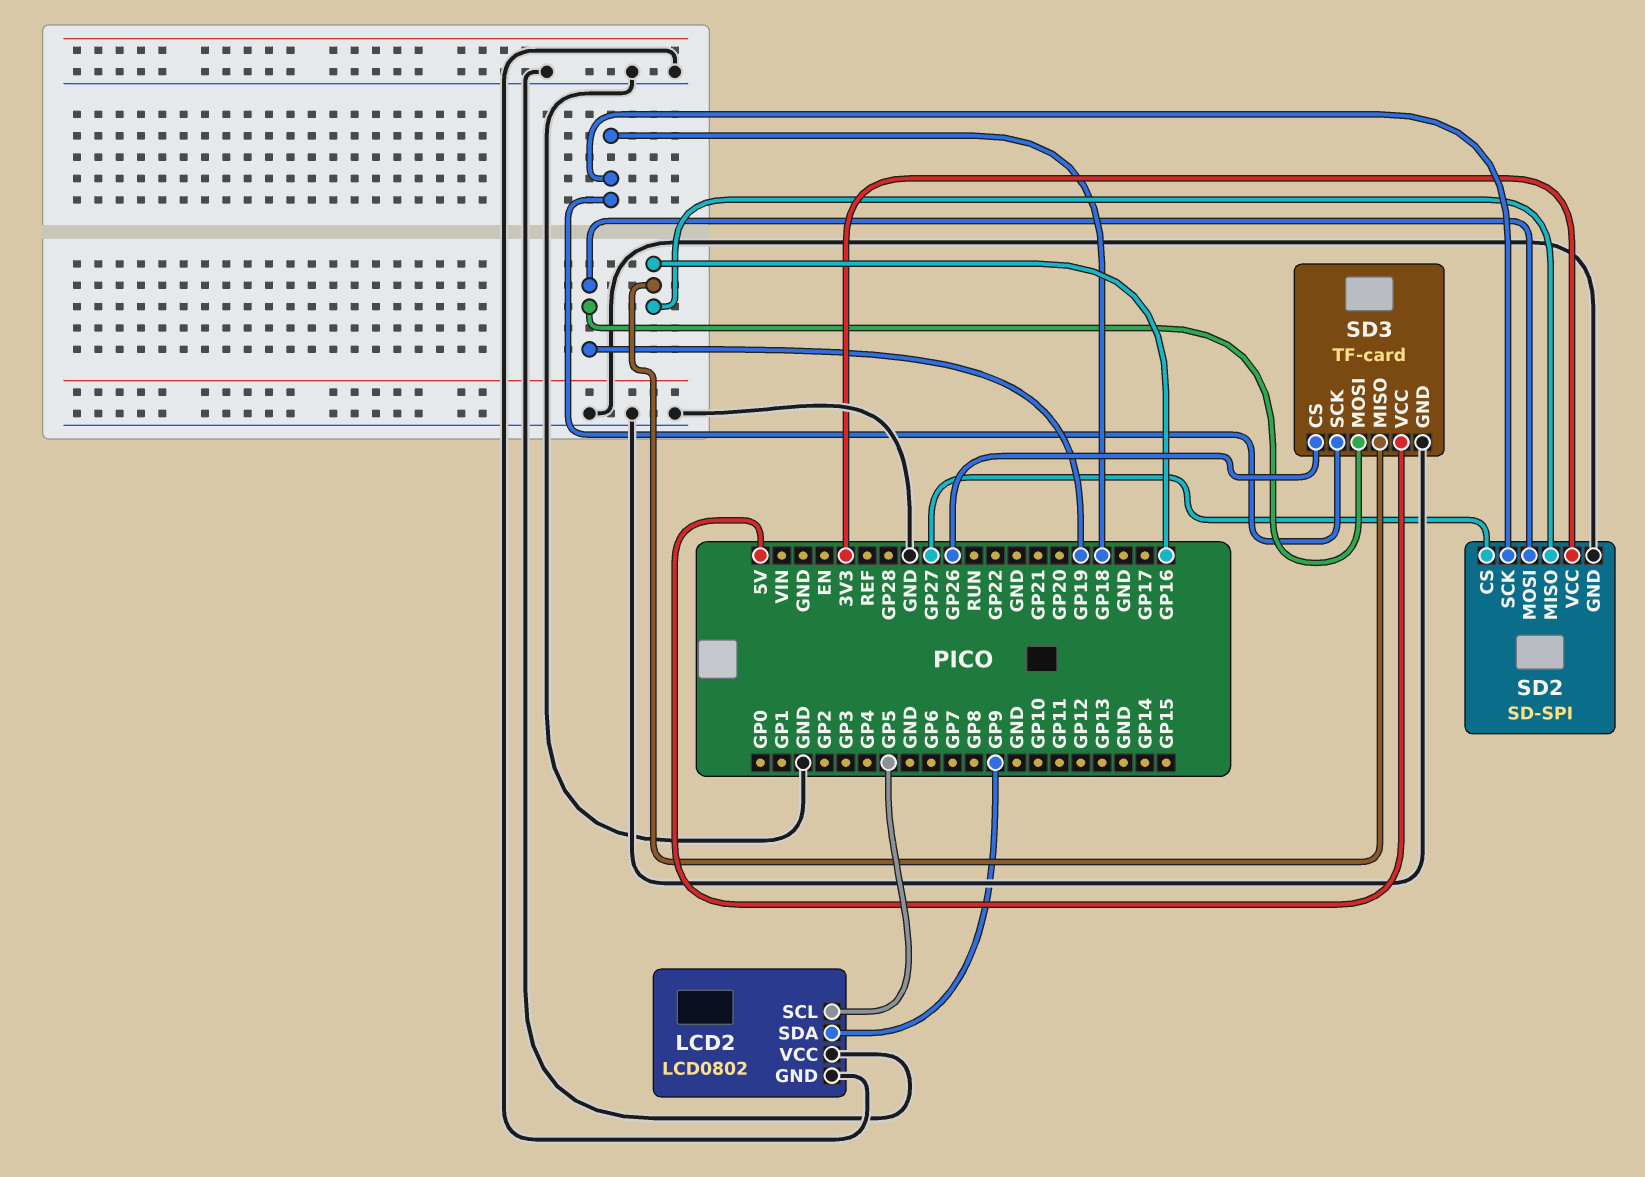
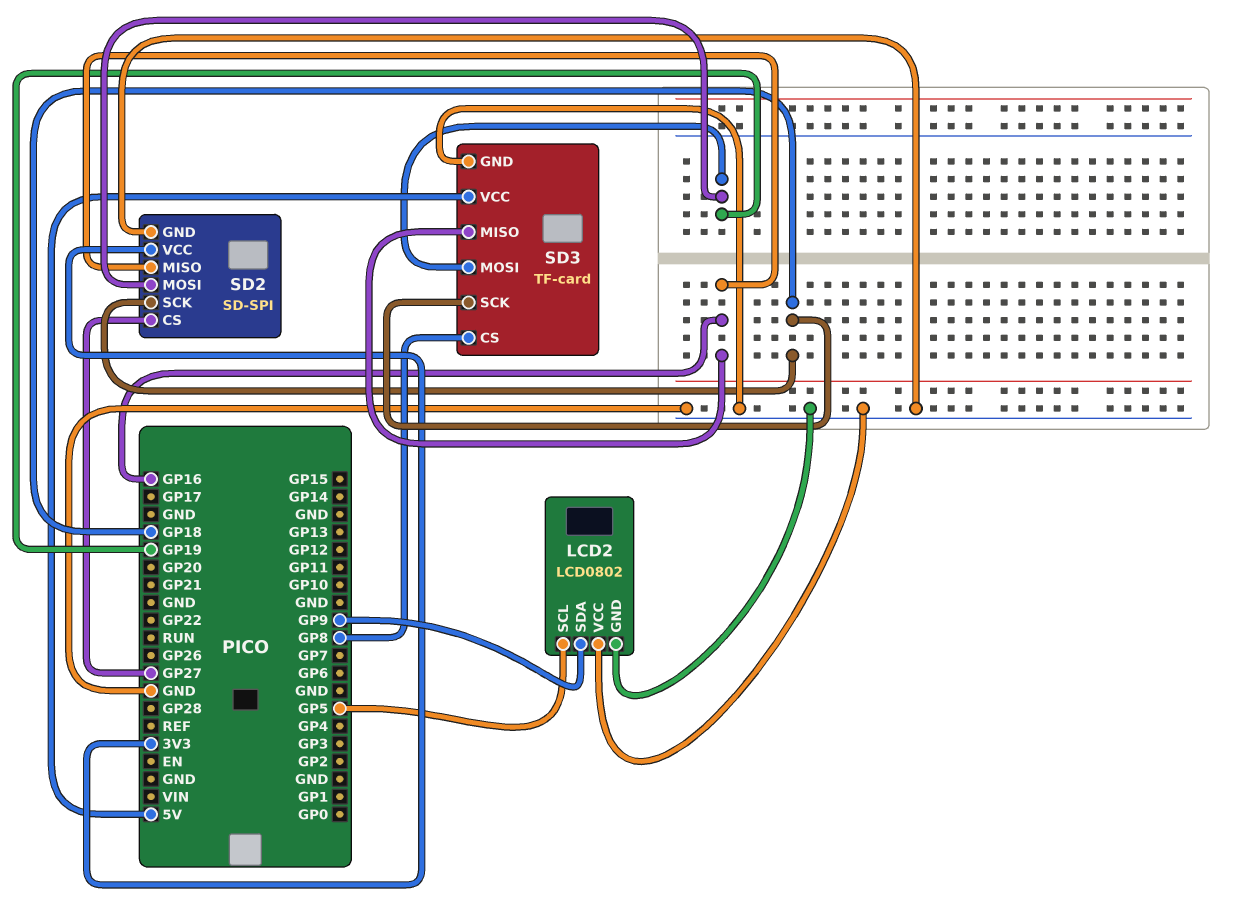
SD3 pin CS: GP26 -> GP8

